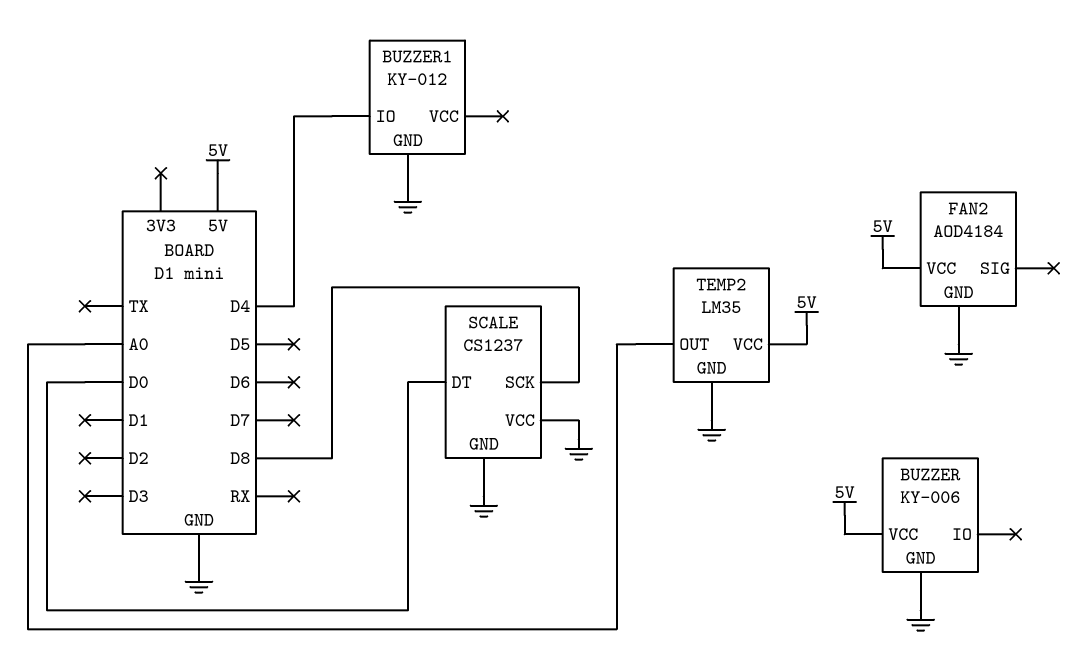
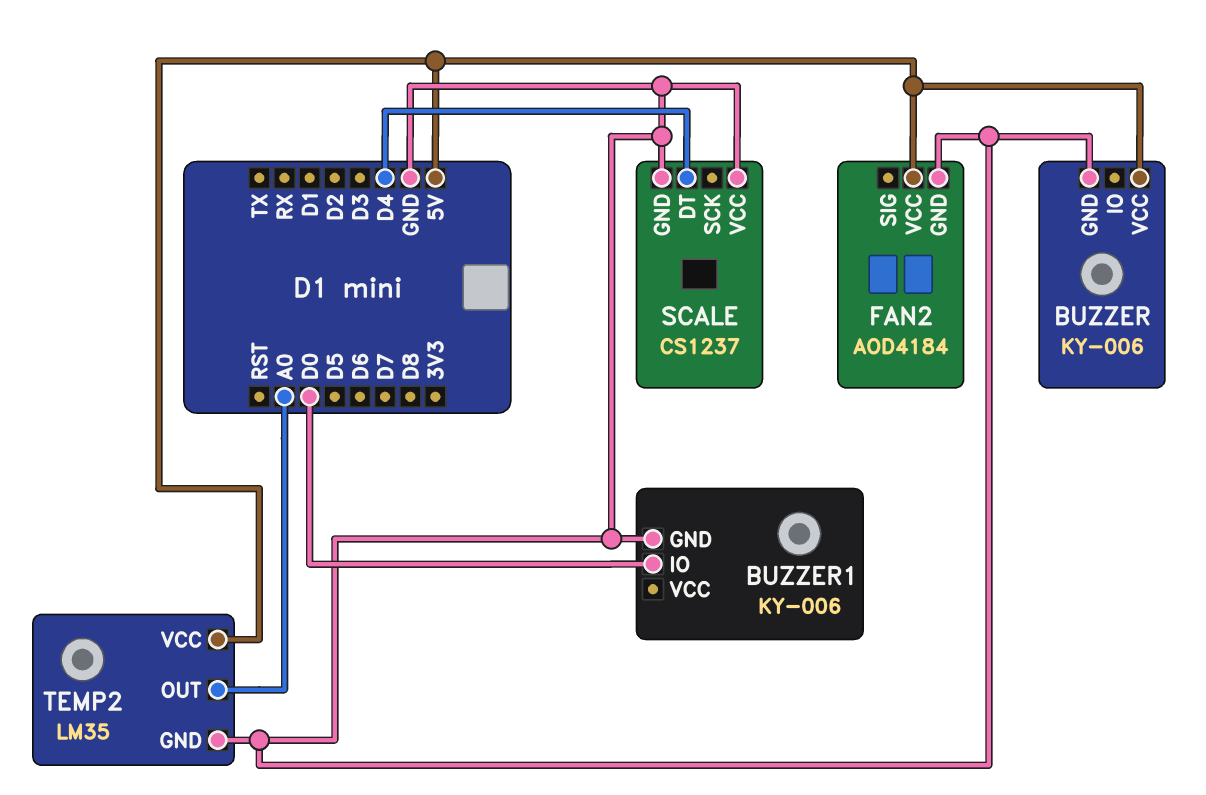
BUZZER1: KY-012 -> KY-006
BUZZER1 pin IO: D4 -> D0
SCALE pin DT: D0 -> D4
SCALE pin SCK: D8 -> none

